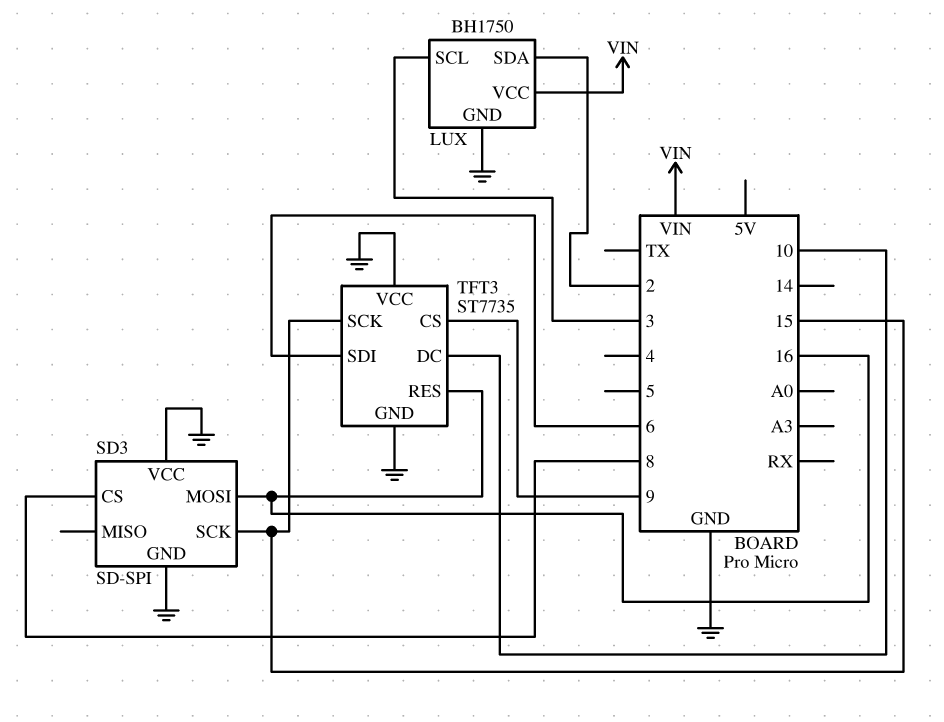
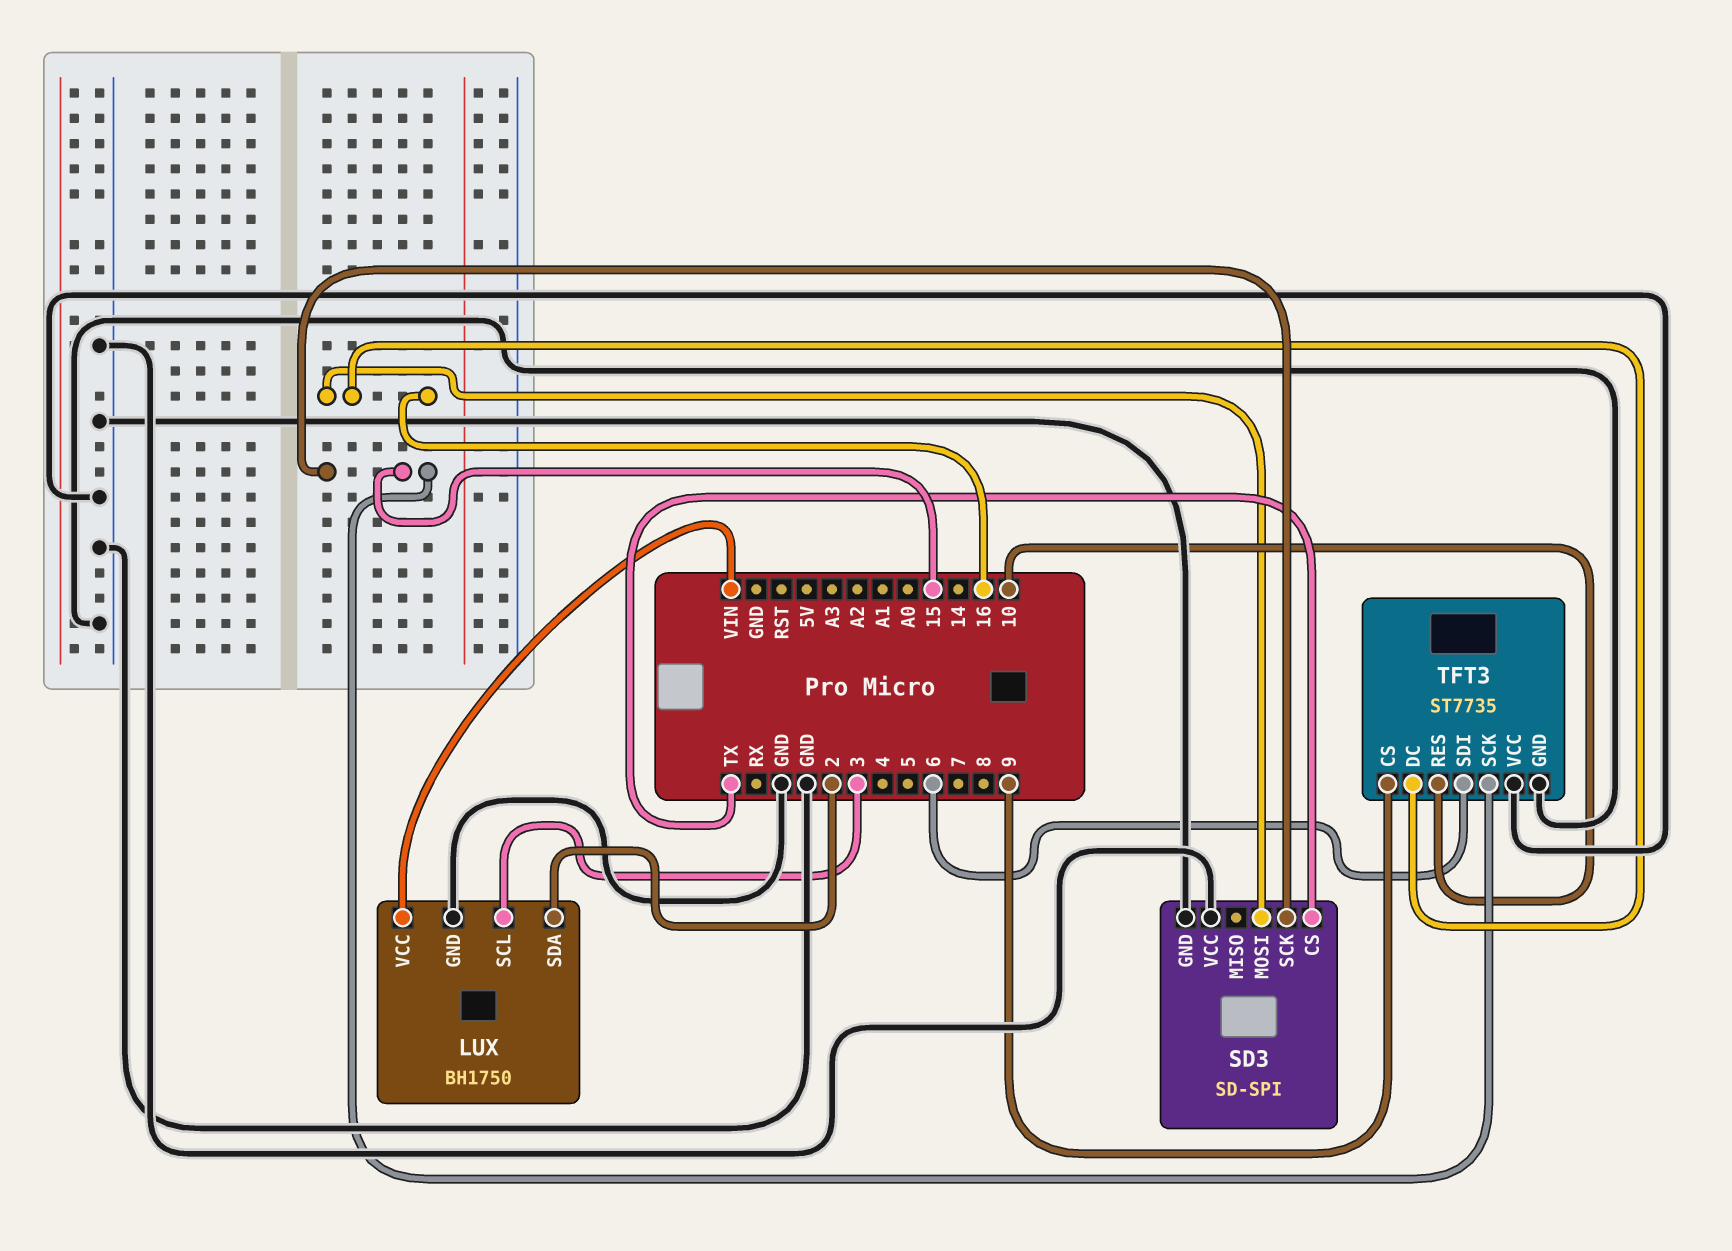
SD3 pin CS: 8 -> TX
TFT3 pin DC: 10 -> 16
TFT3 pin RES: 16 -> 10

